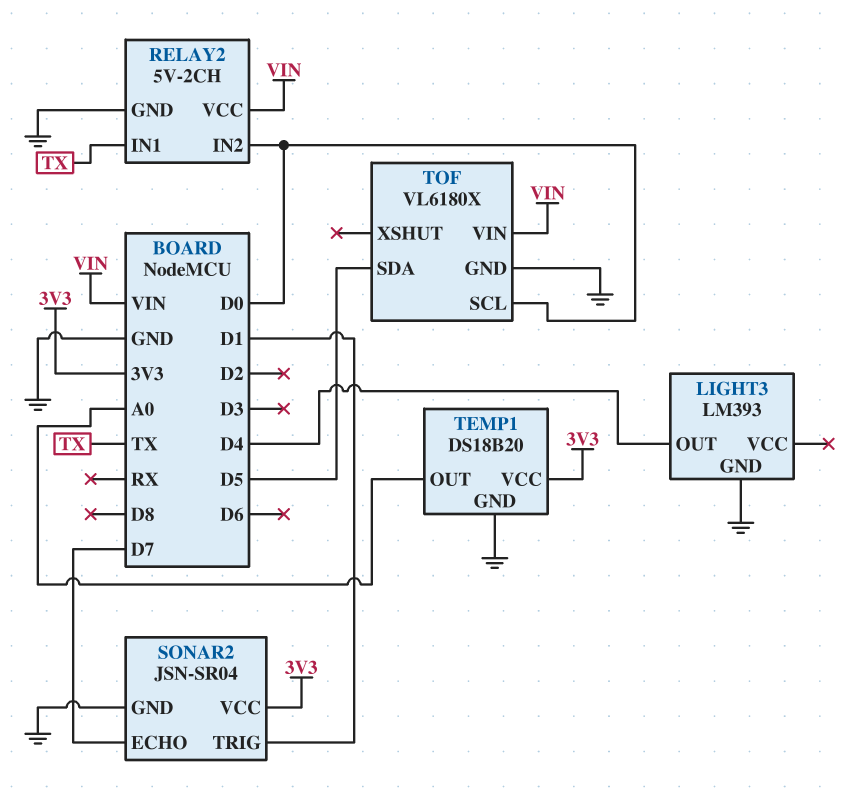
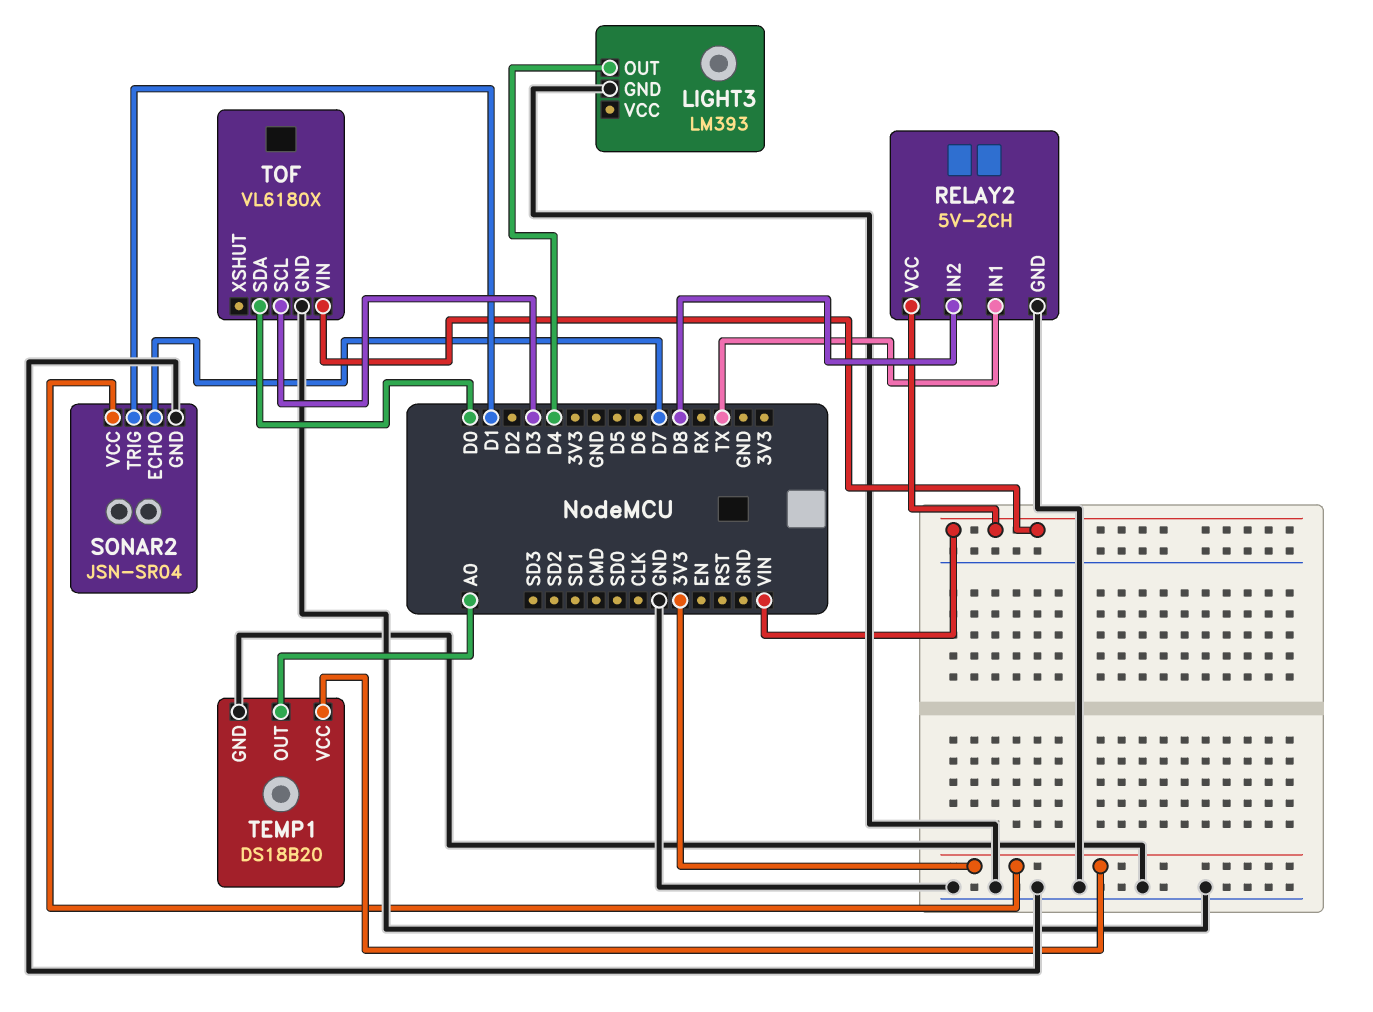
RELAY2 pin IN2: D0 -> D8
TOF pin SCL: D0 -> D3
TOF pin SDA: D5 -> D0

